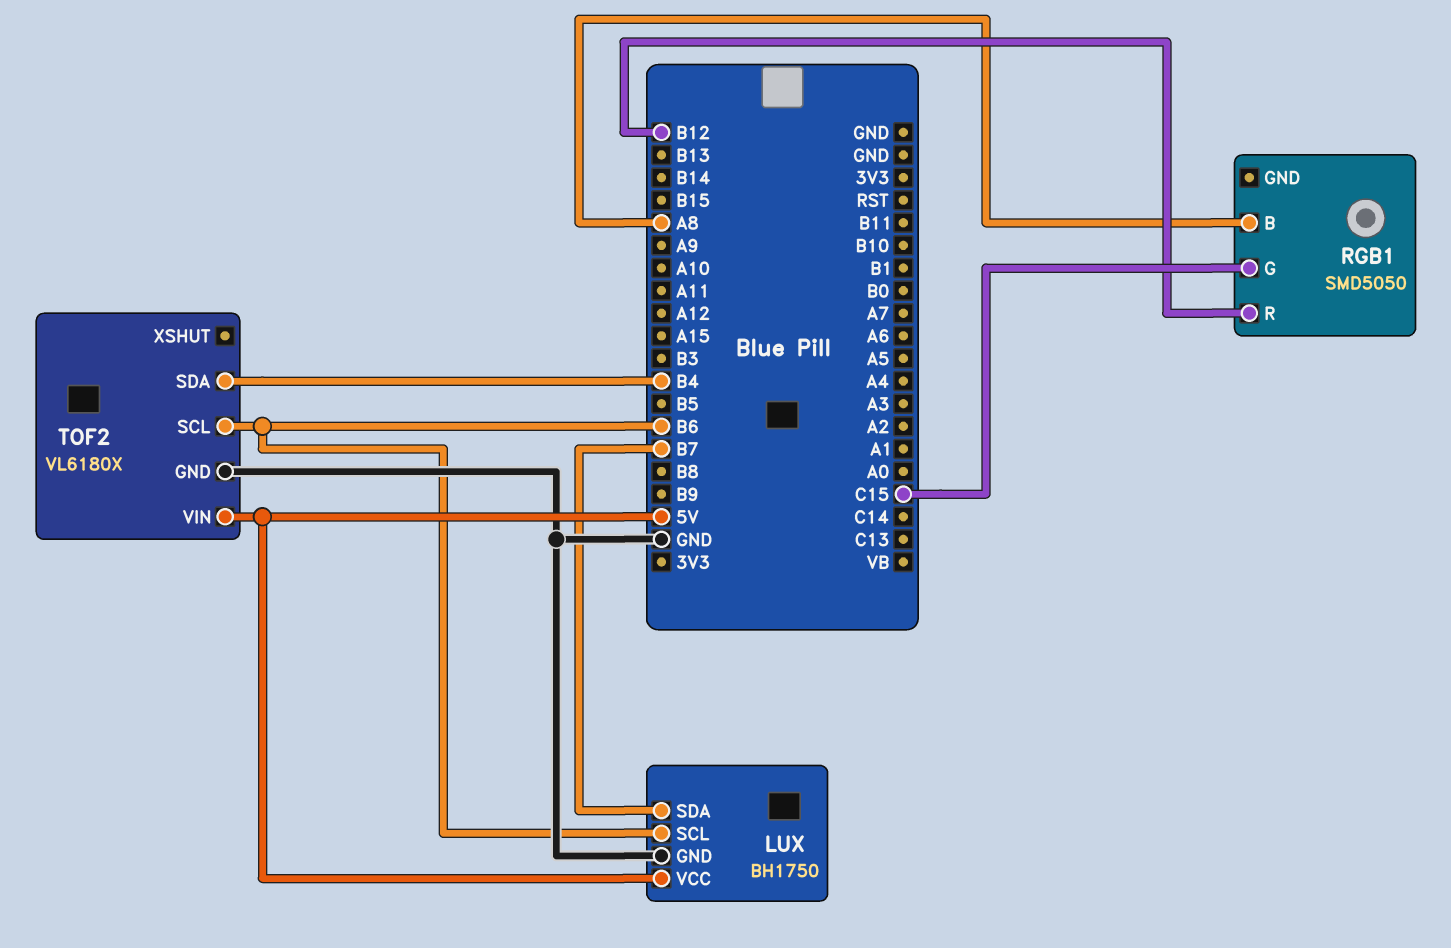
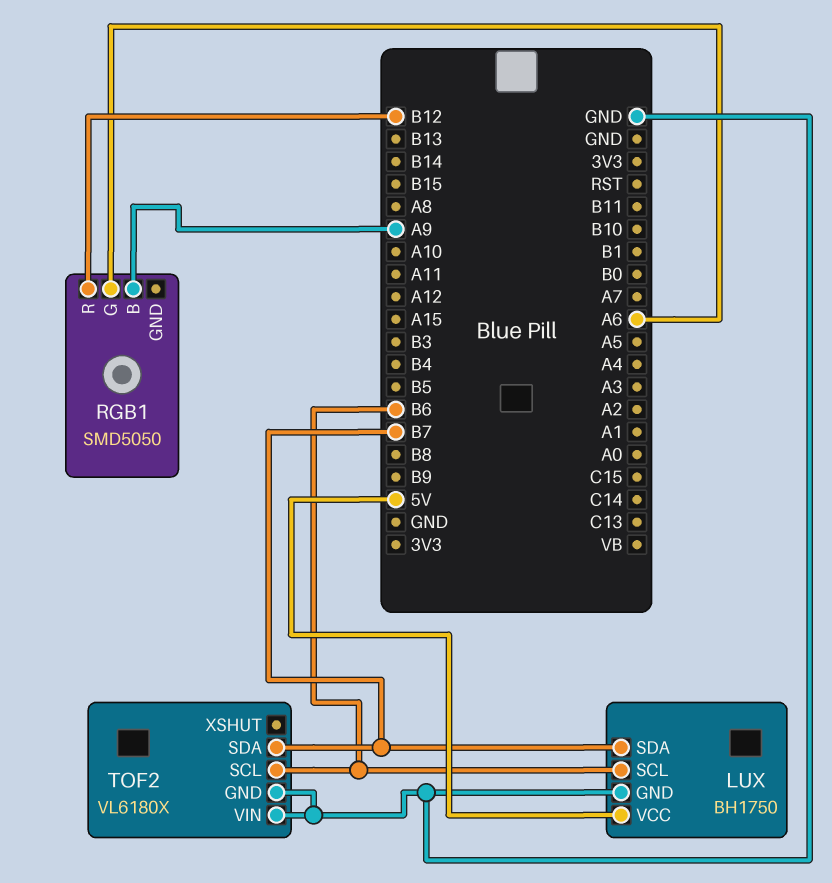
RGB1 pin B: A8 -> A9
RGB1 pin G: C15 -> A6
TOF2 pin SDA: B4 -> B7
TOF2 pin VIN: 5V -> GND

